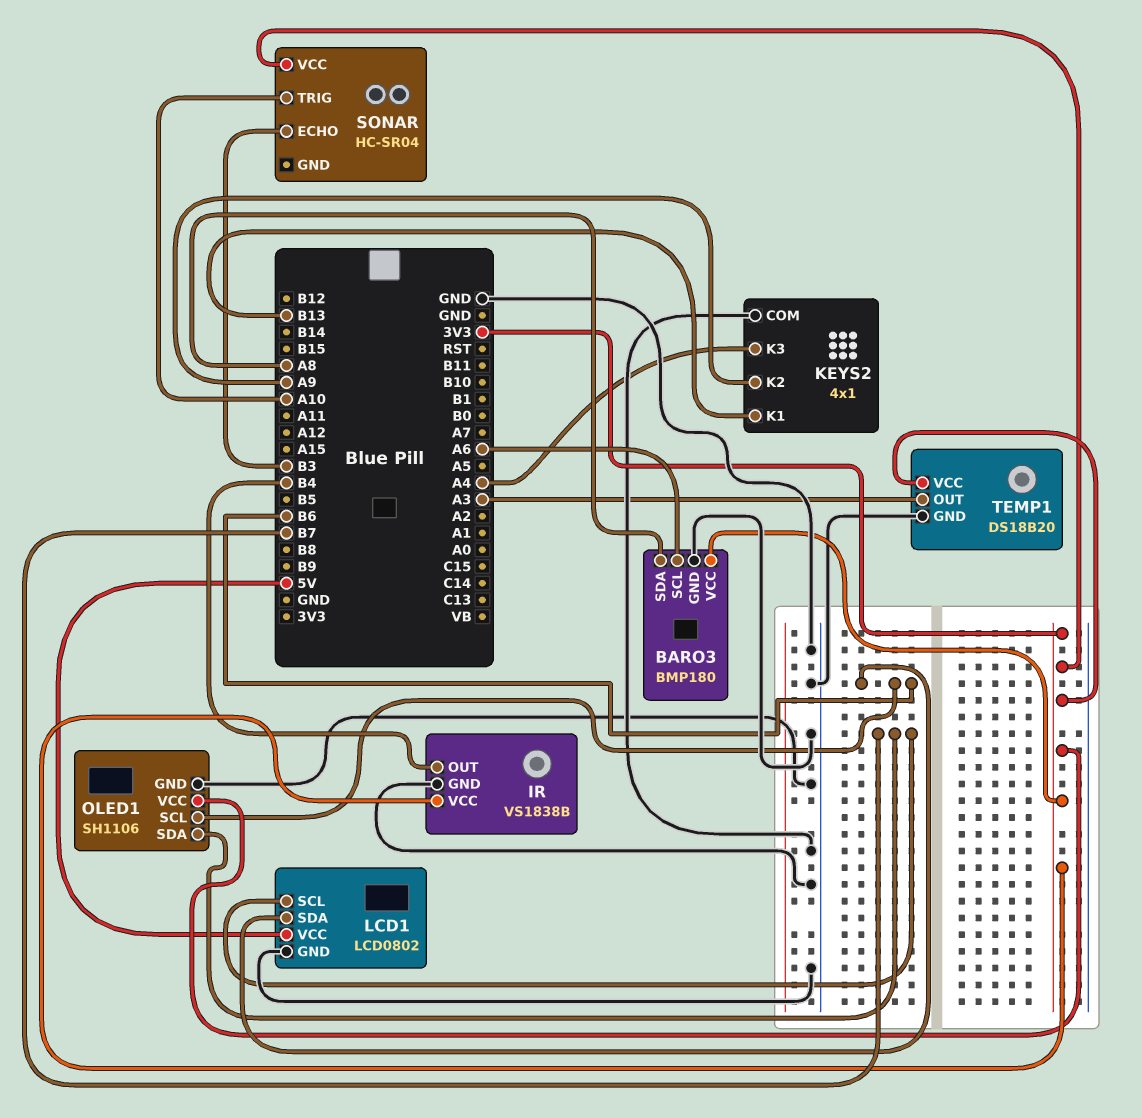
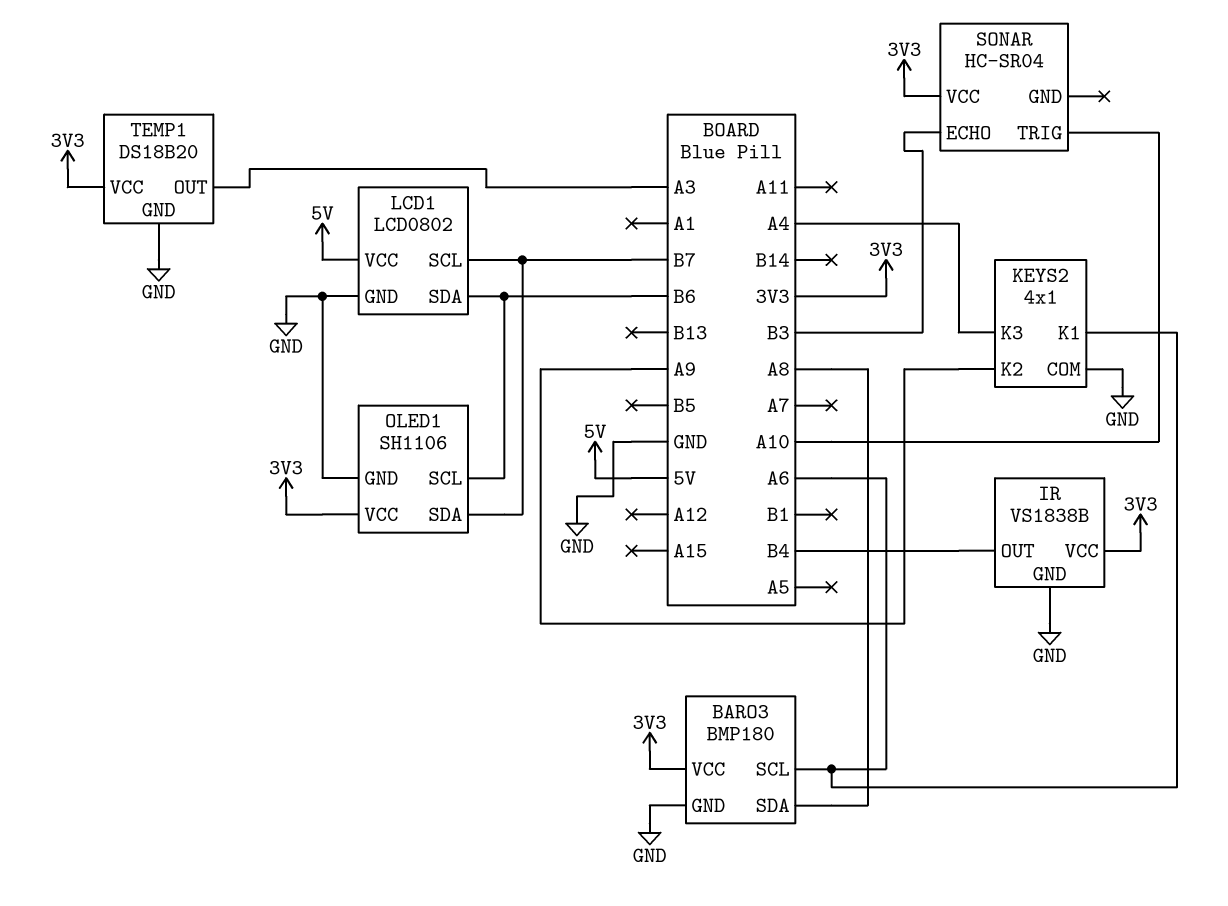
KEYS2 pin K1: B13 -> A6

